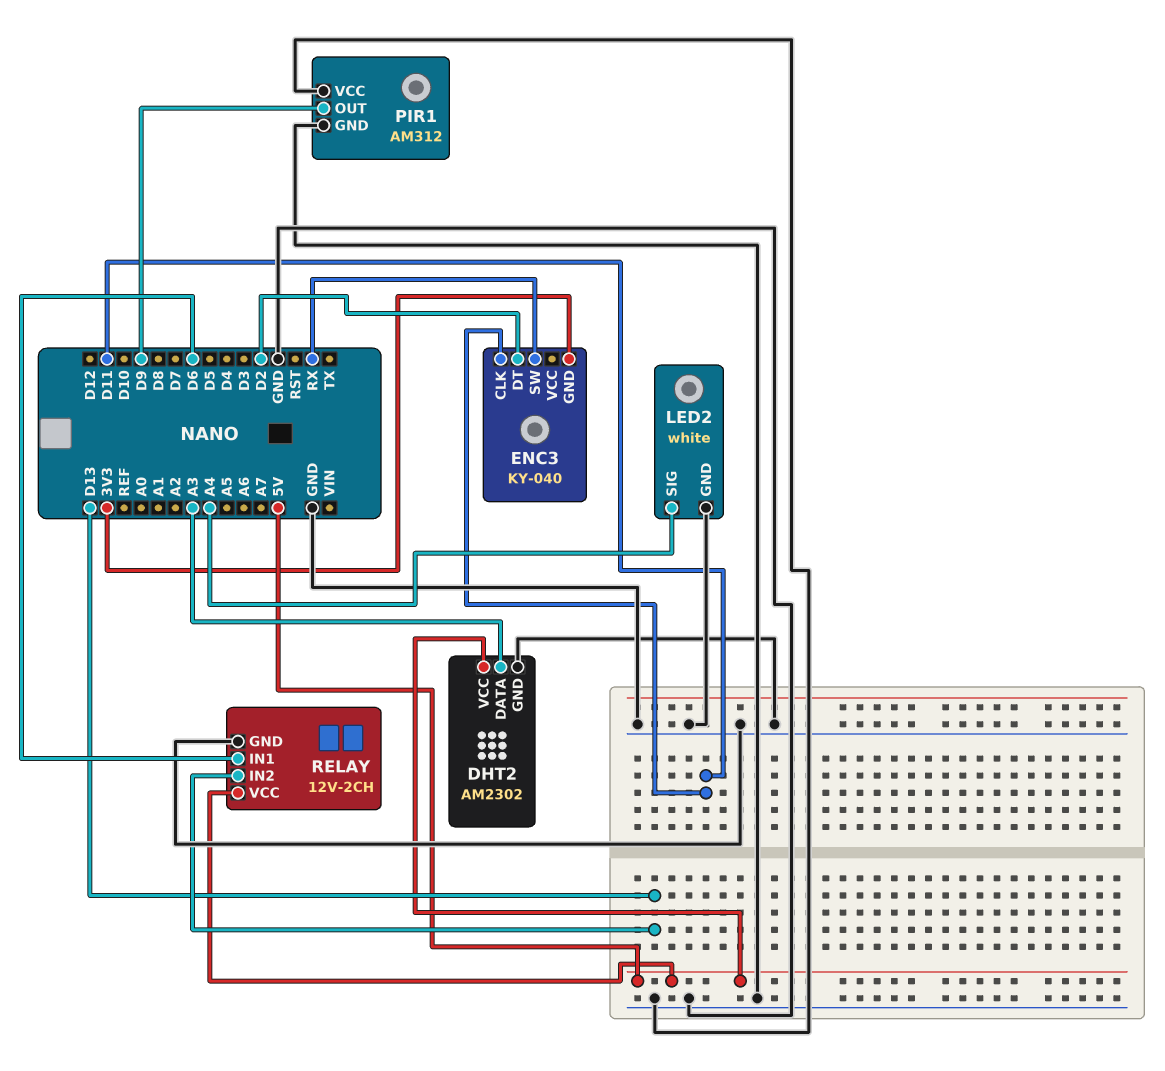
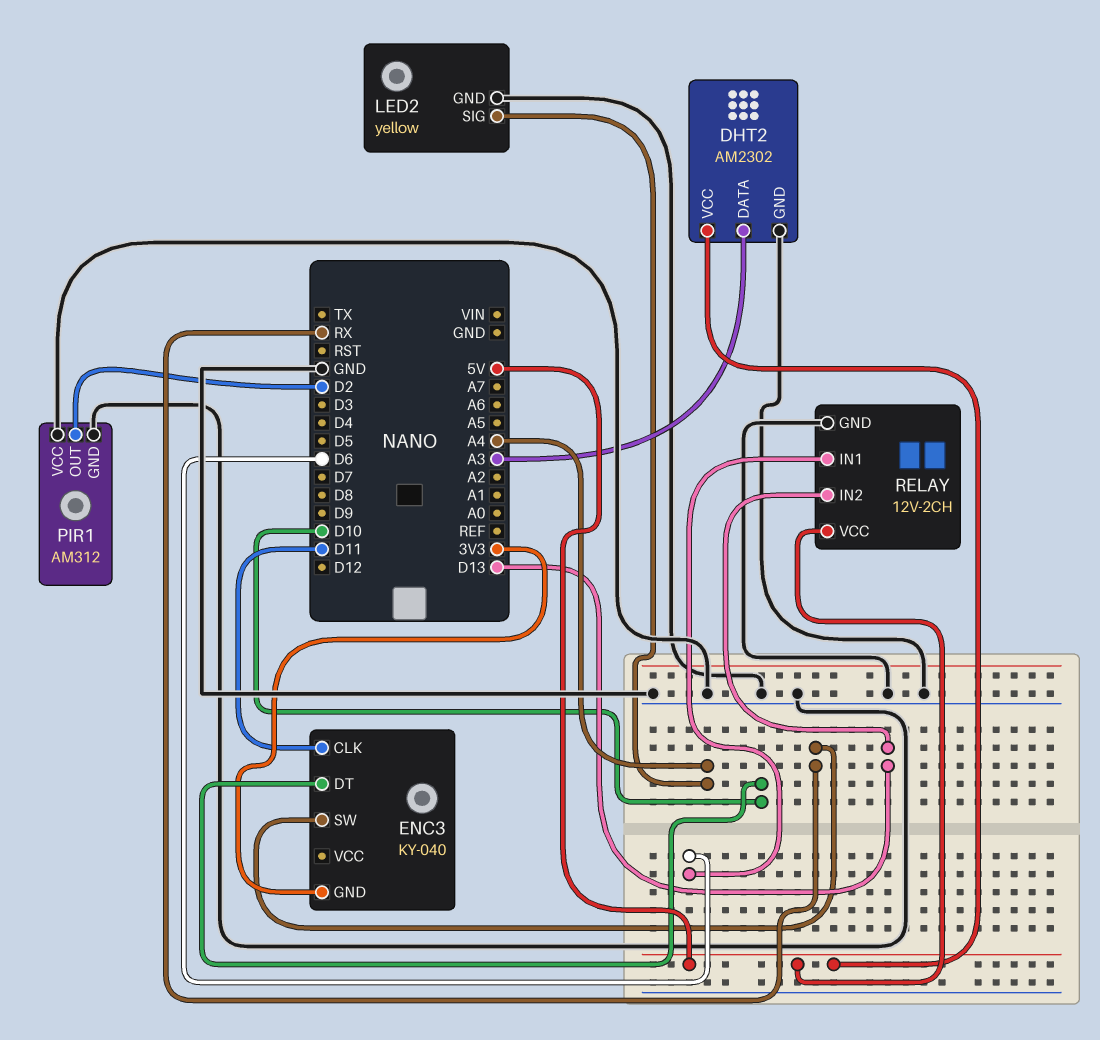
ENC3 pin DT: D2 -> D10
LED2: white -> yellow
PIR1 pin OUT: D9 -> D2

